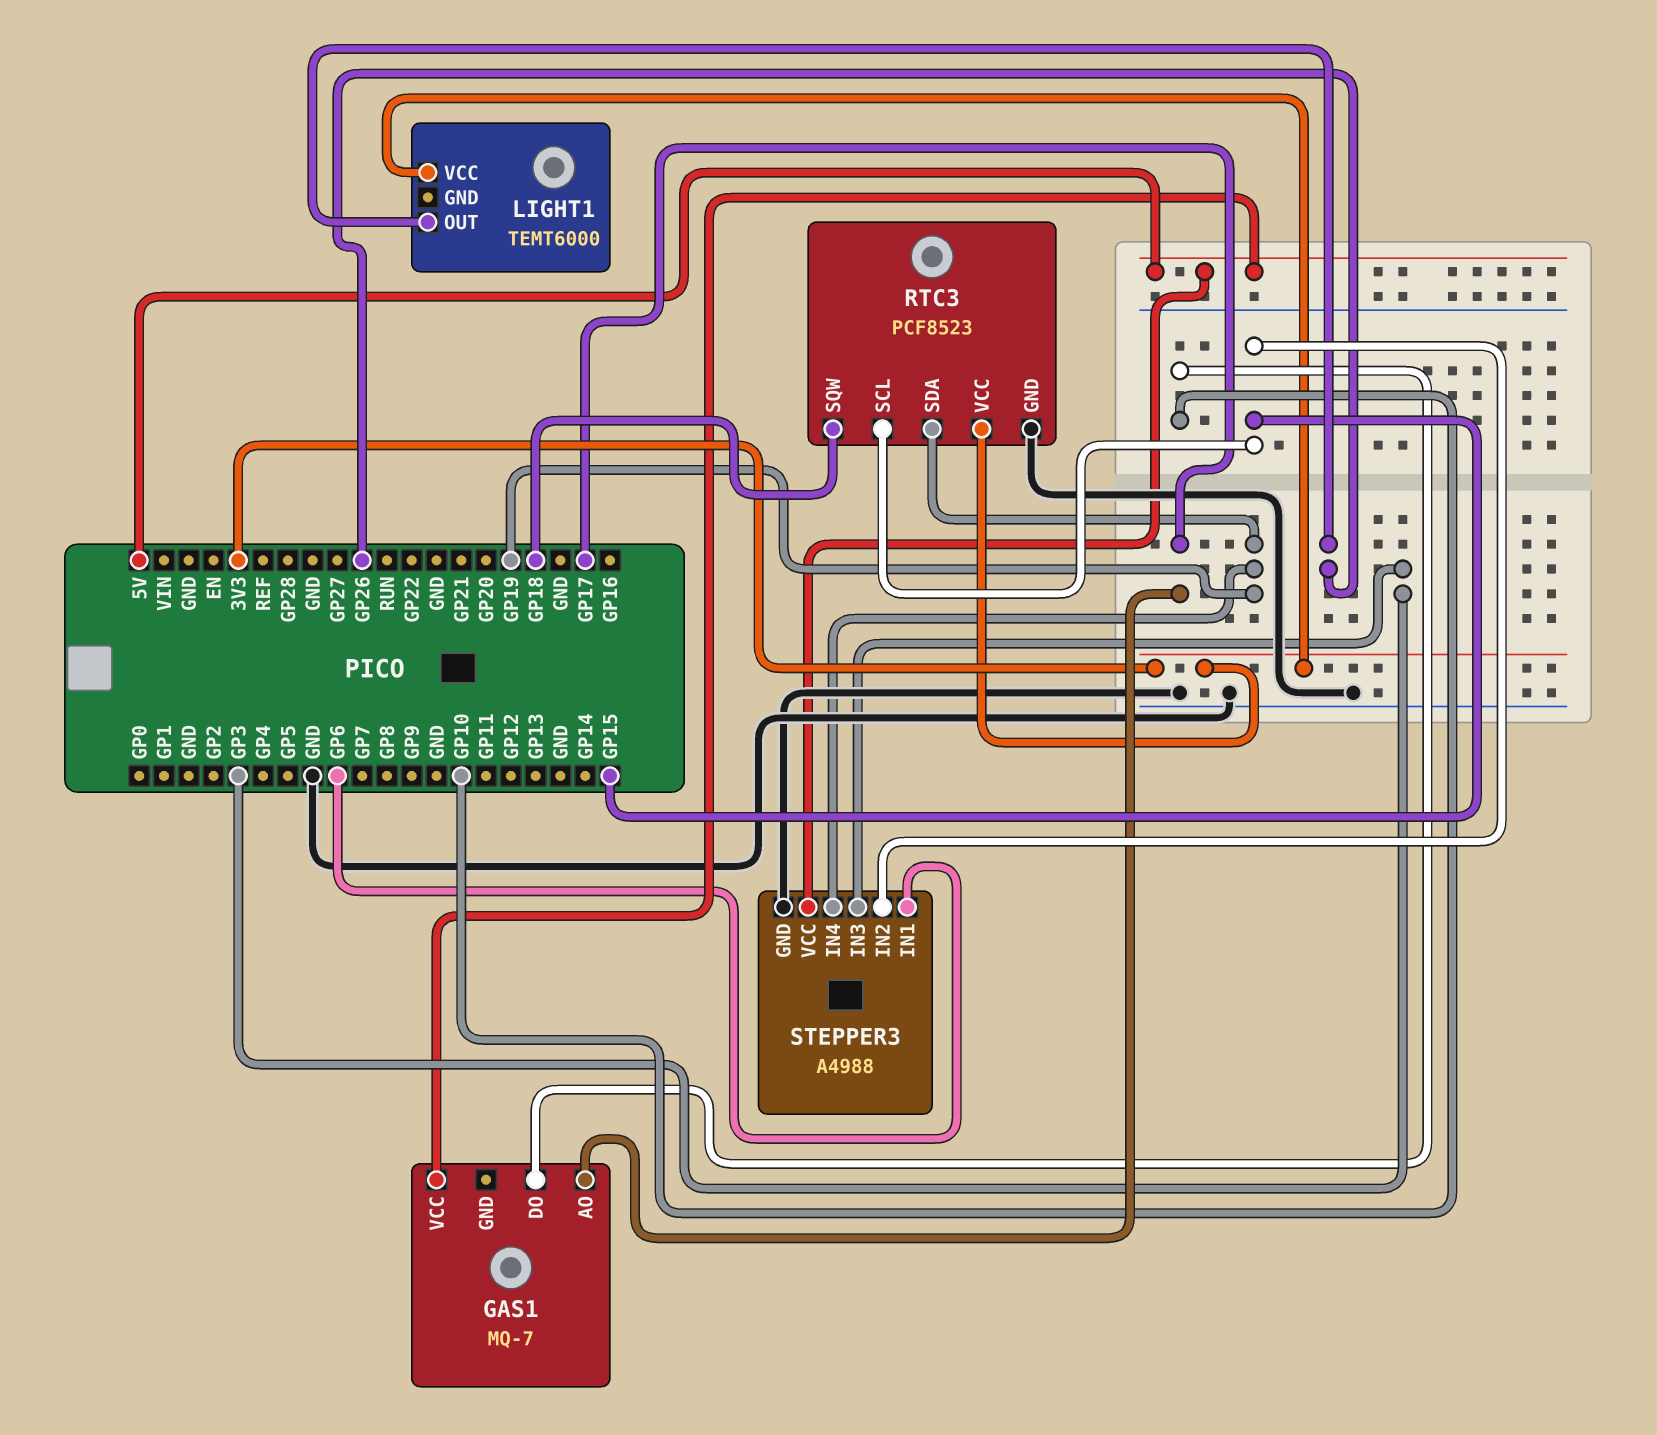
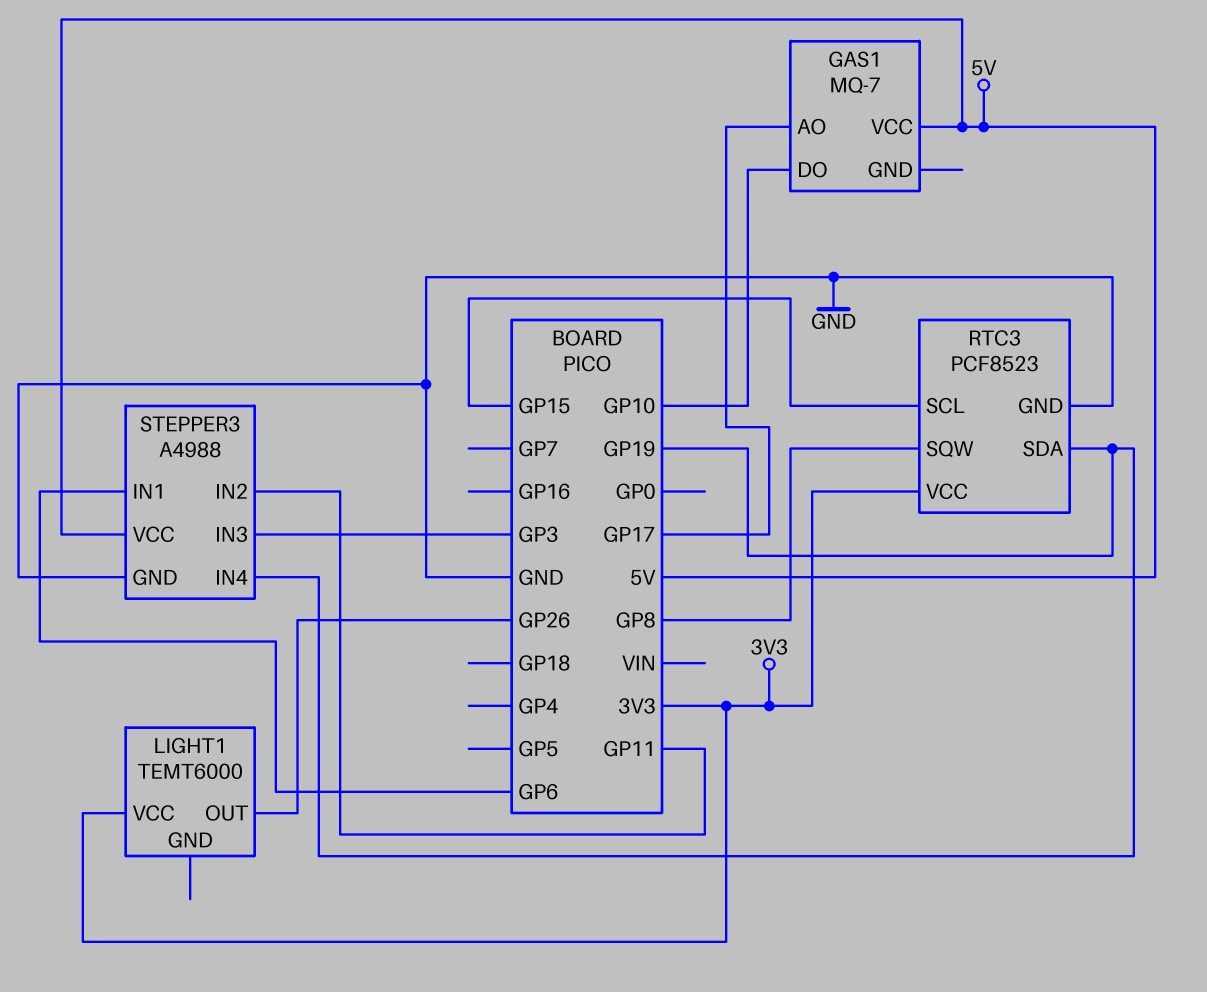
RTC3 pin SQW: GP18 -> GP8
STEPPER3 pin IN2: GP15 -> GP11

